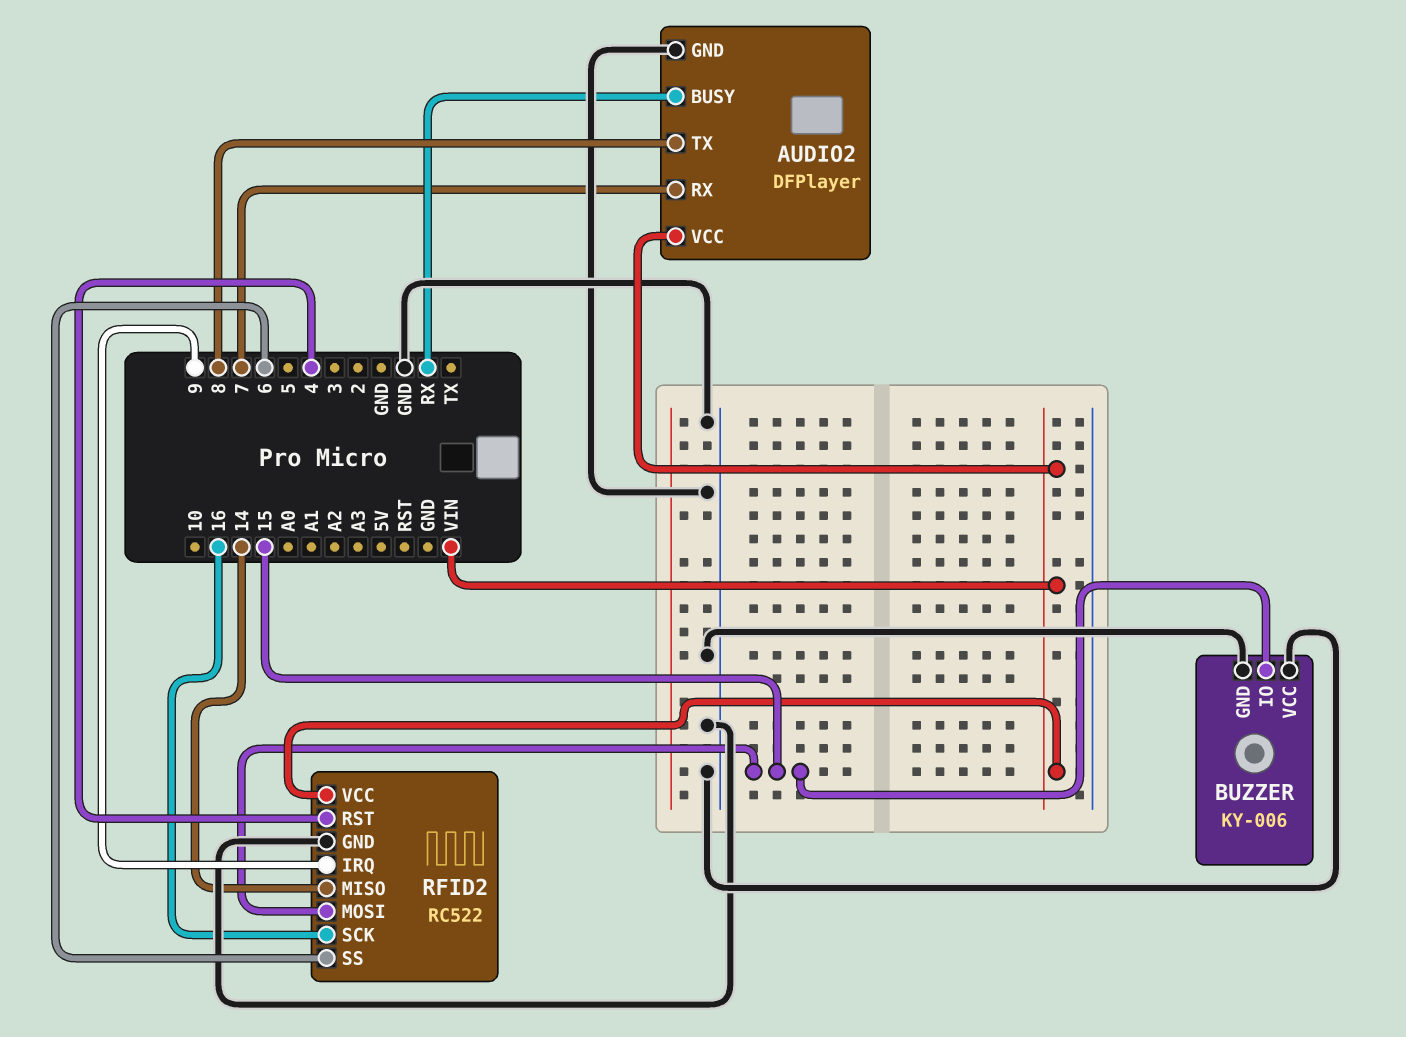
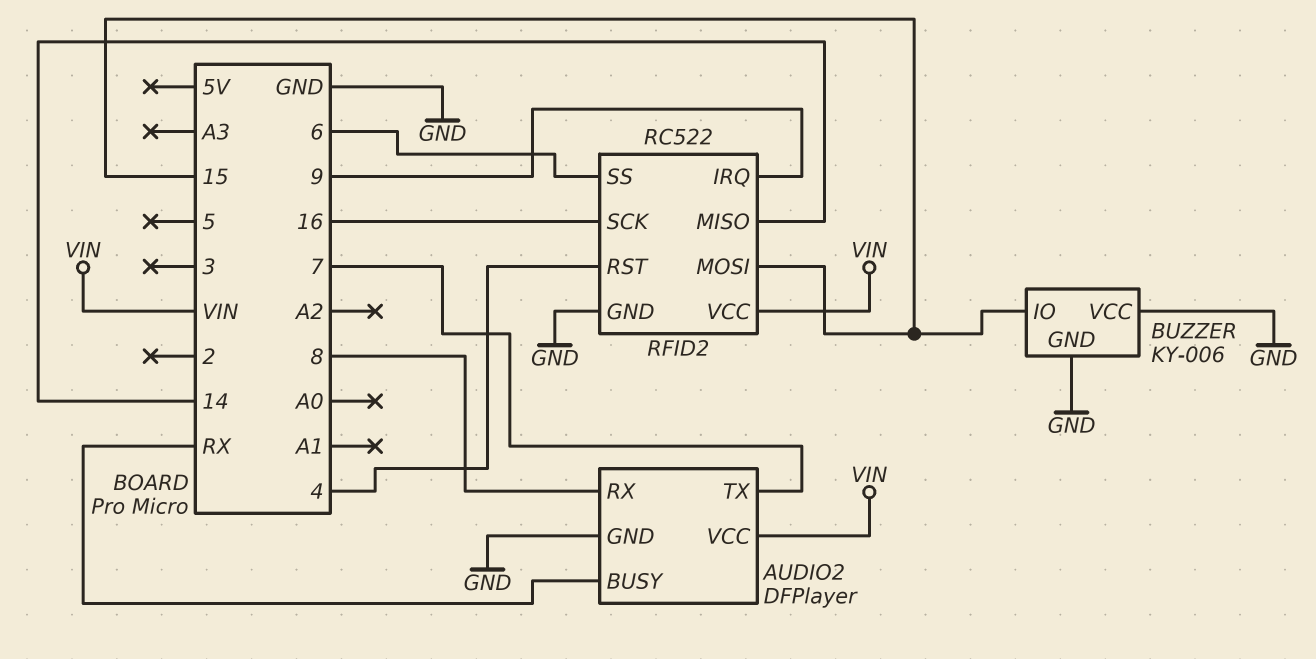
AUDIO2 pin RX: 7 -> 8
AUDIO2 pin TX: 8 -> 7

